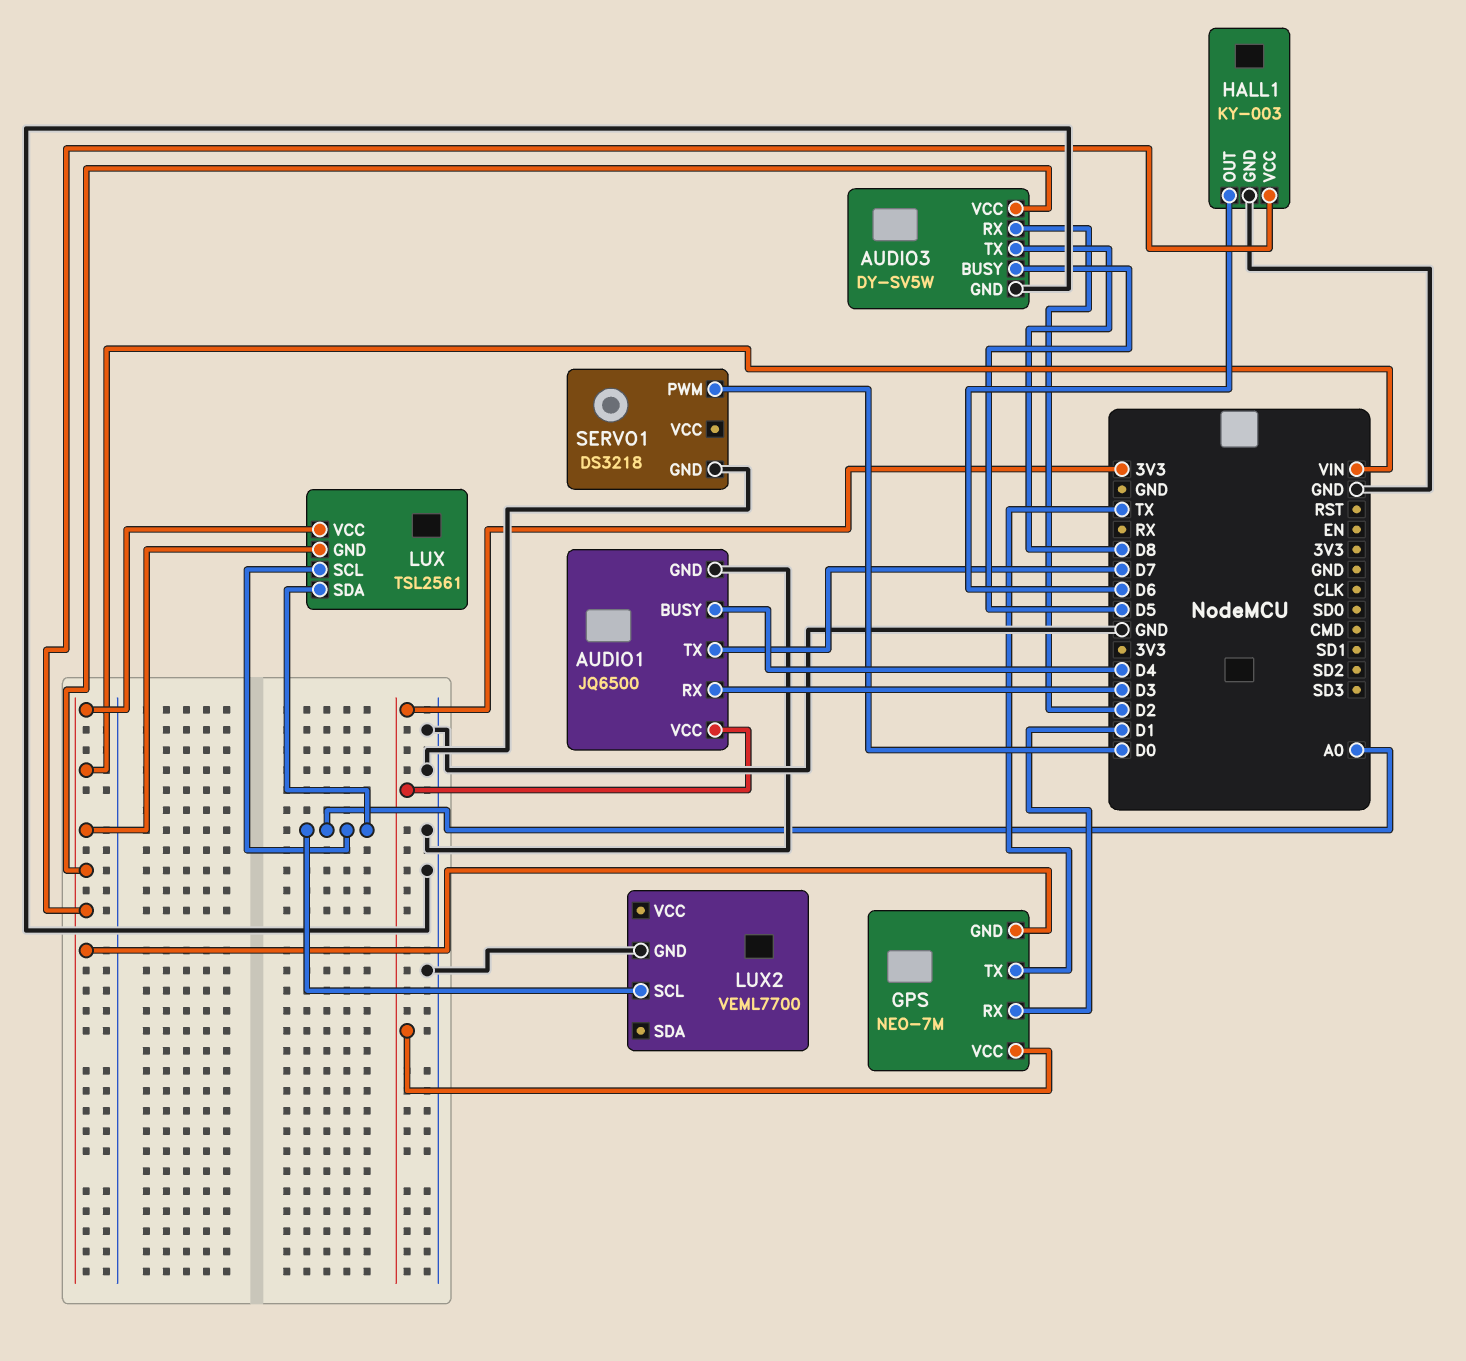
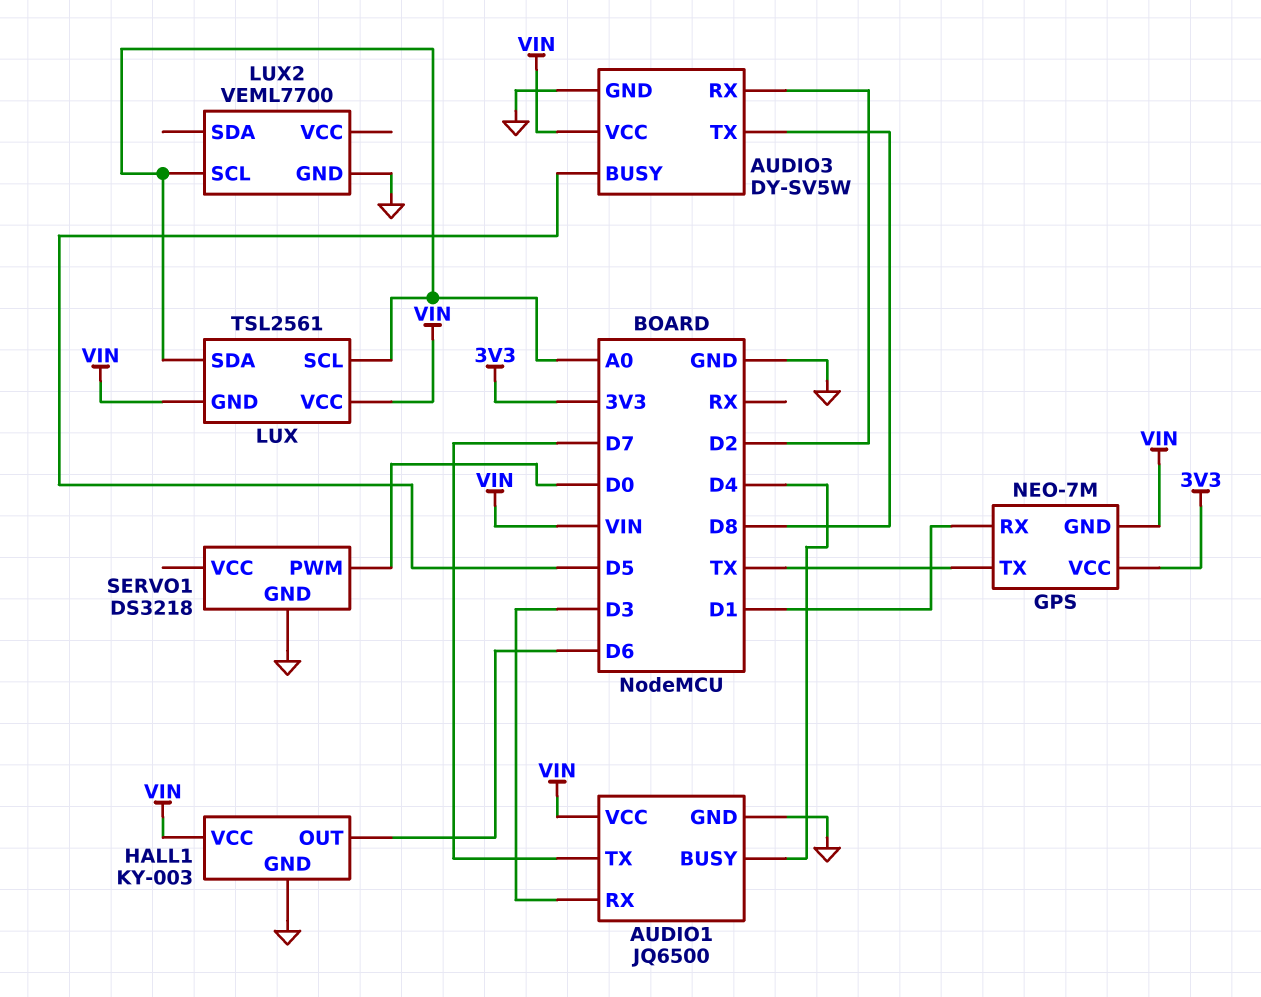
AUDIO1 pin VCC: 3V3 -> VIN

